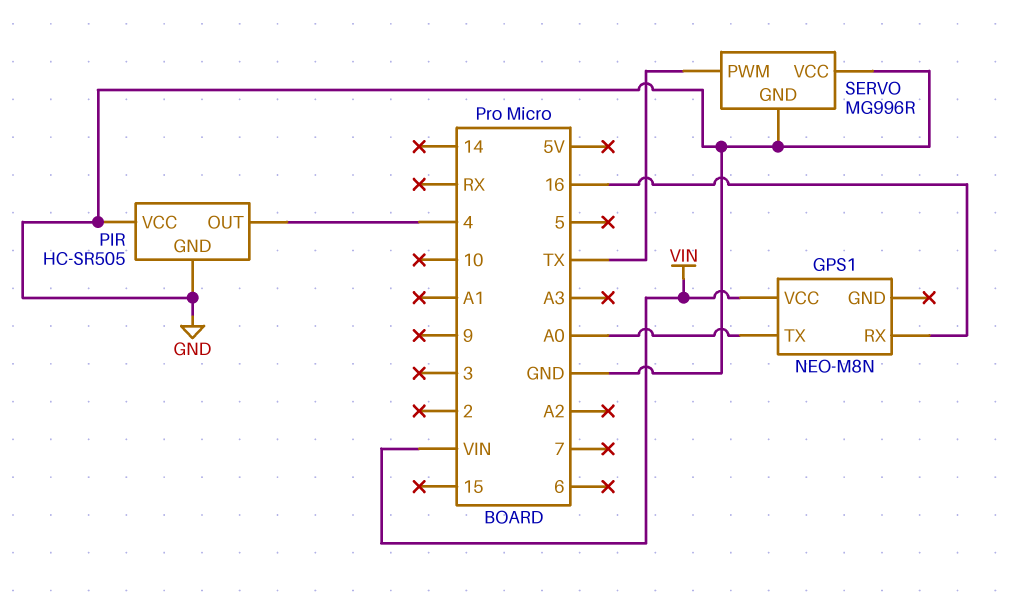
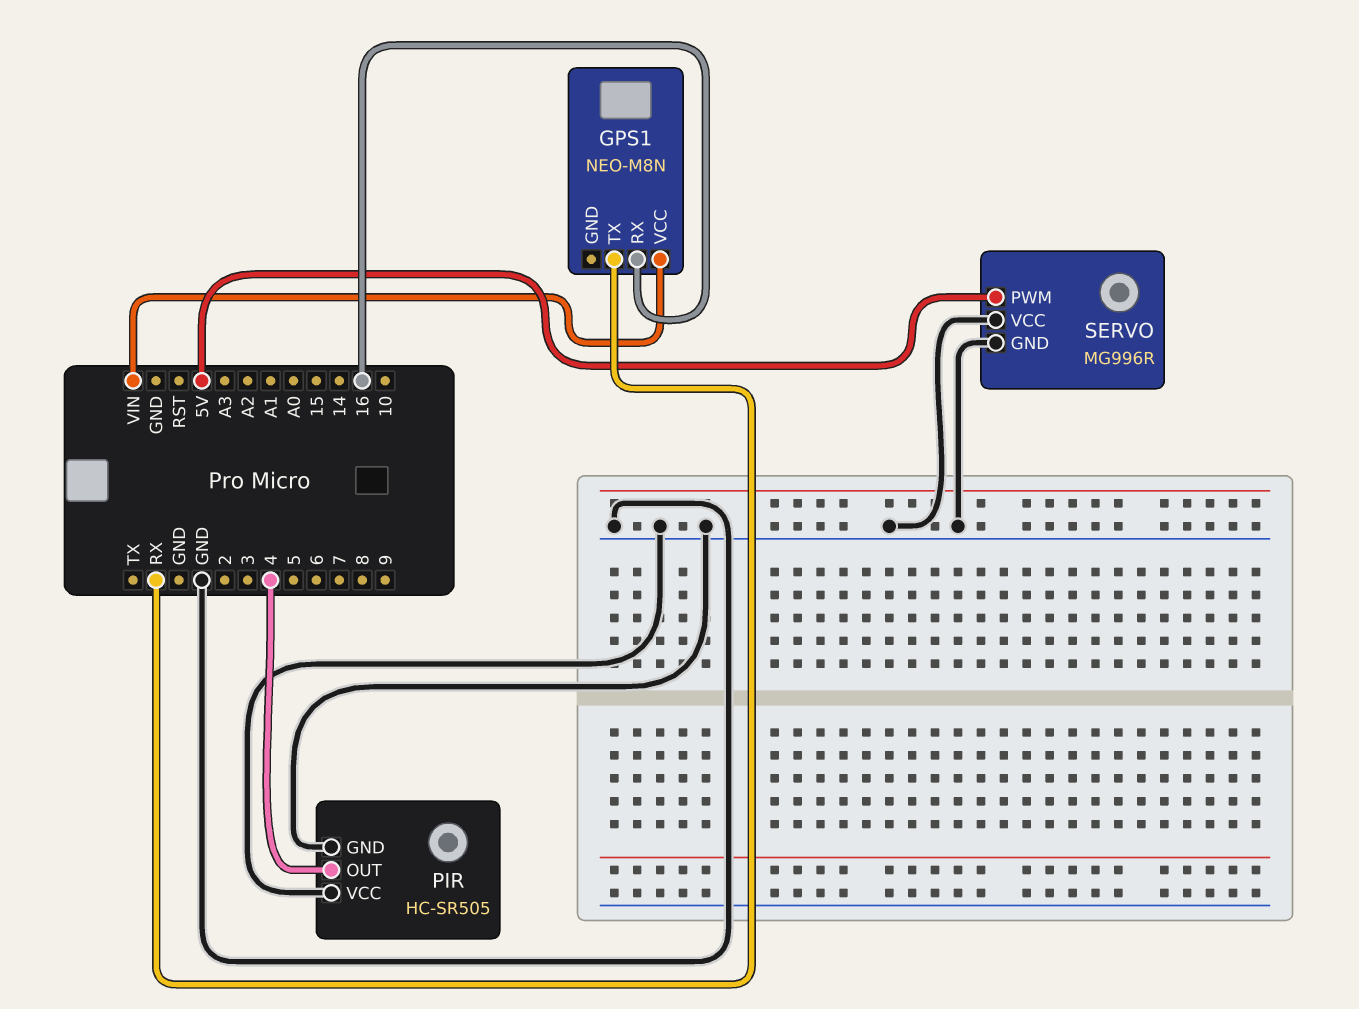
GPS1 pin TX: A0 -> RX
SERVO pin PWM: TX -> 5V

